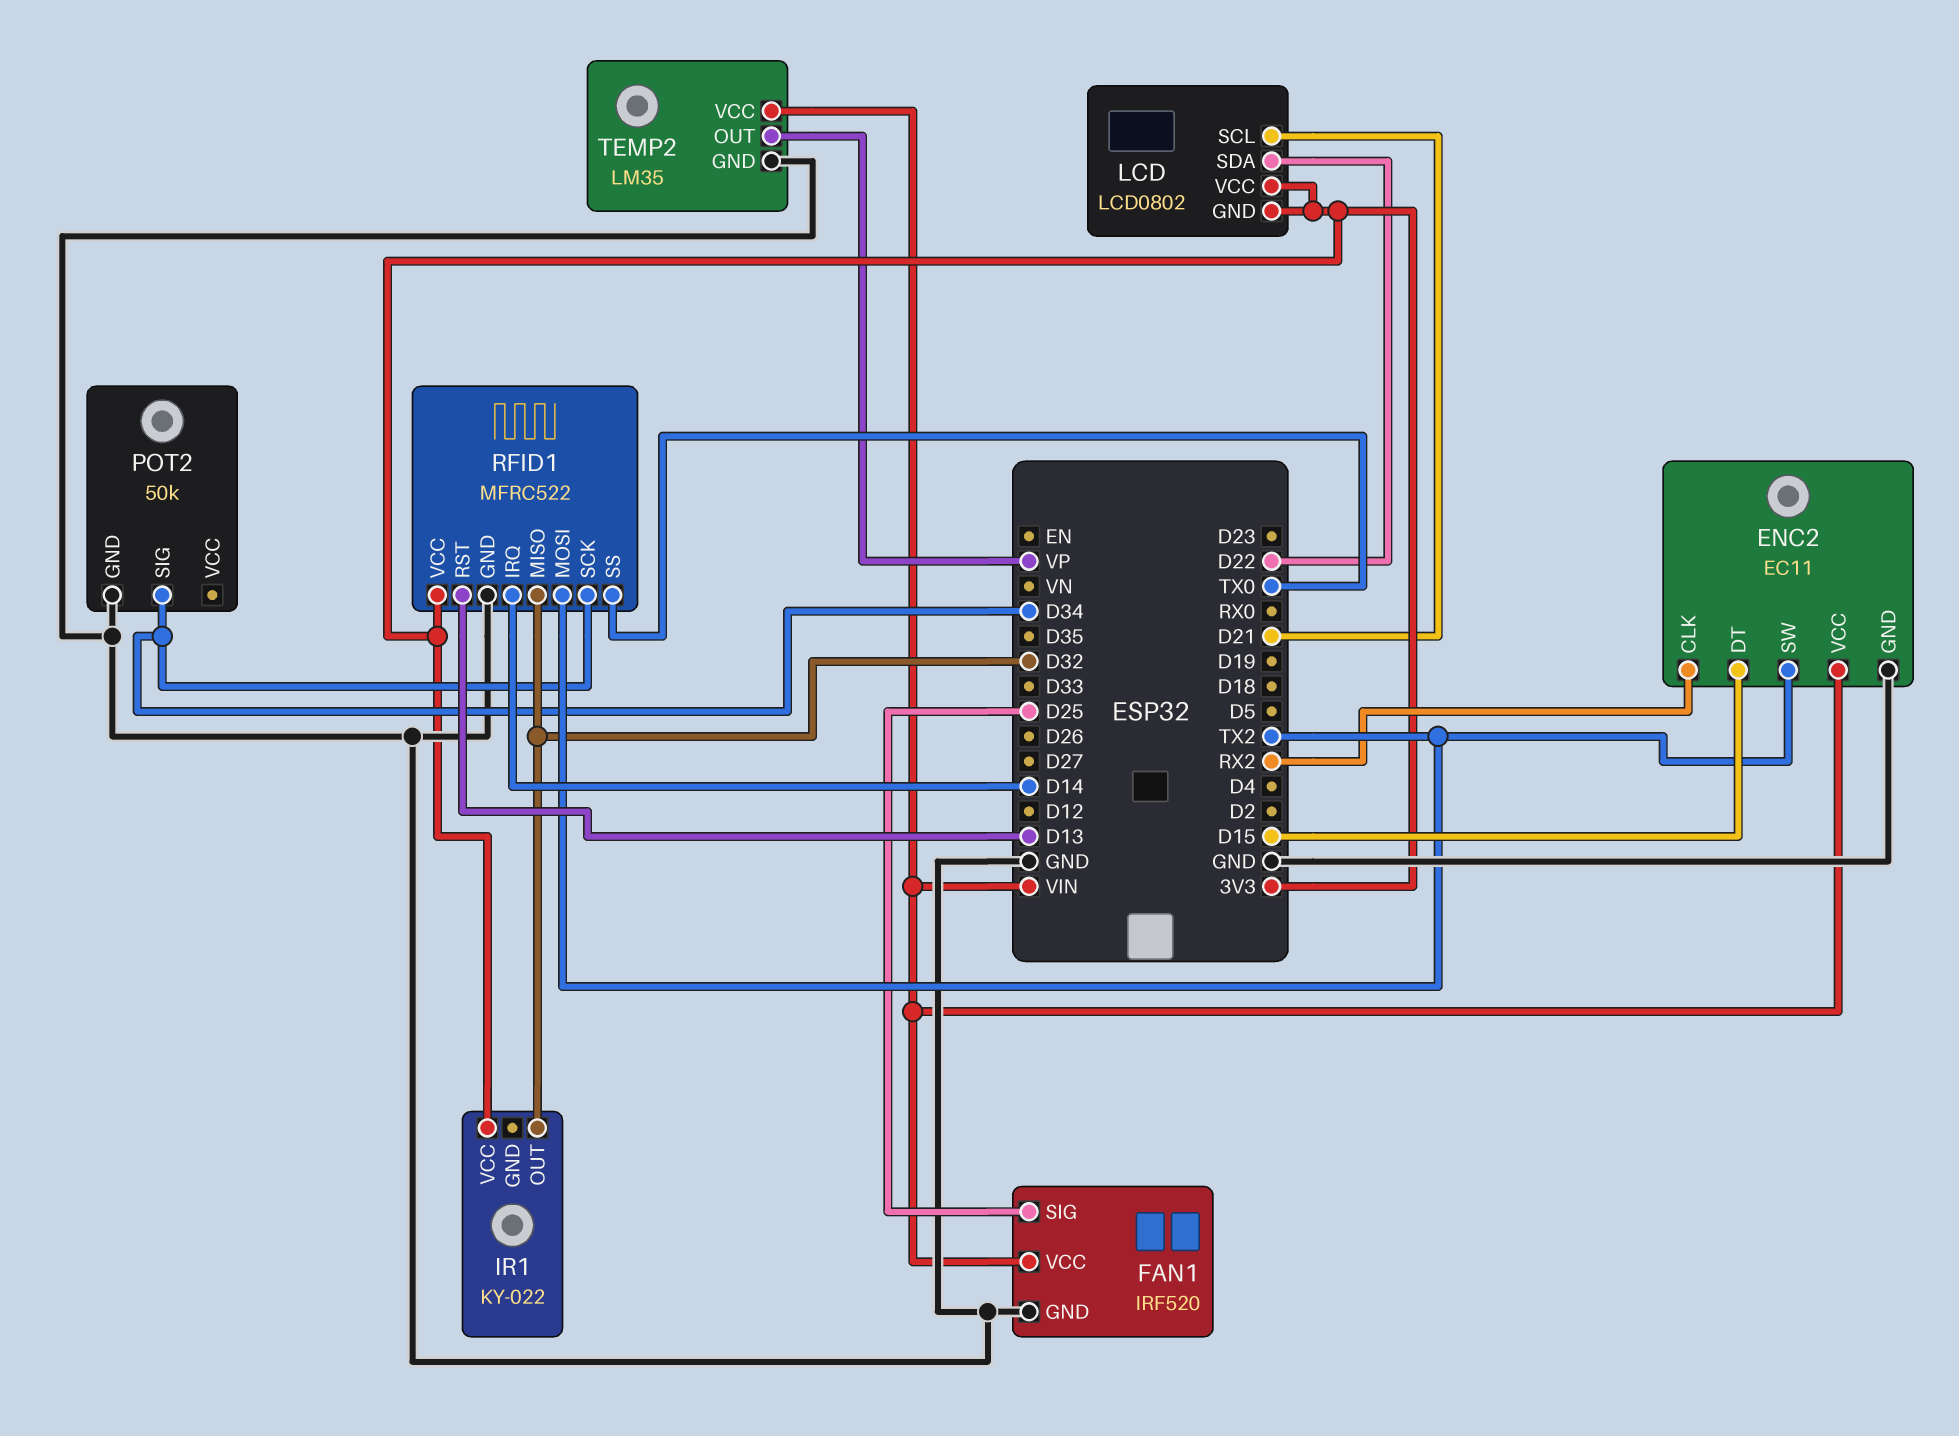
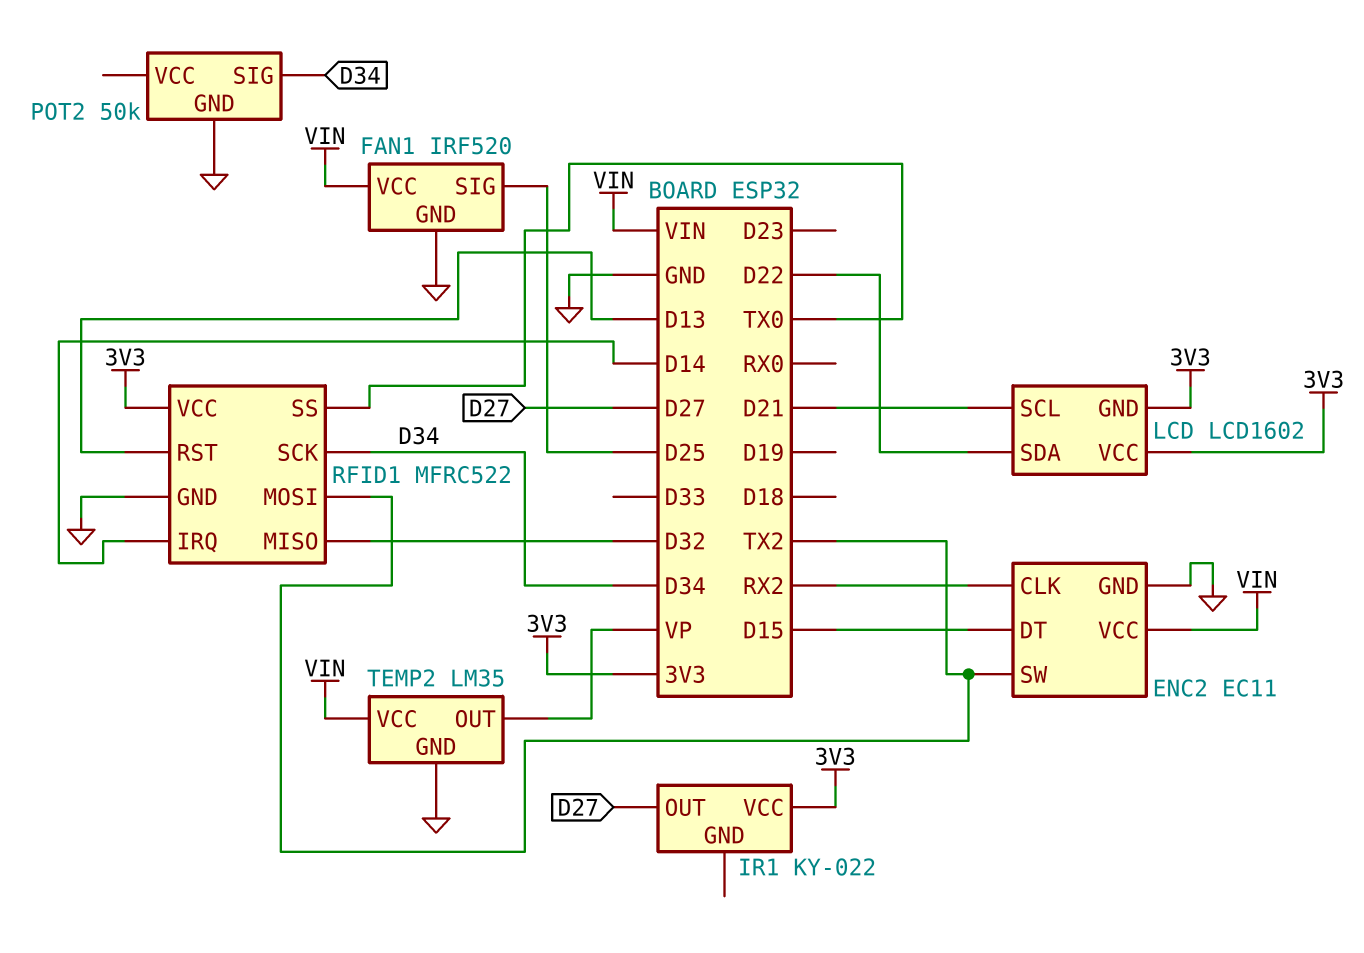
IR1 pin OUT: D32 -> D27
LCD: LCD0802 -> LCD1602

